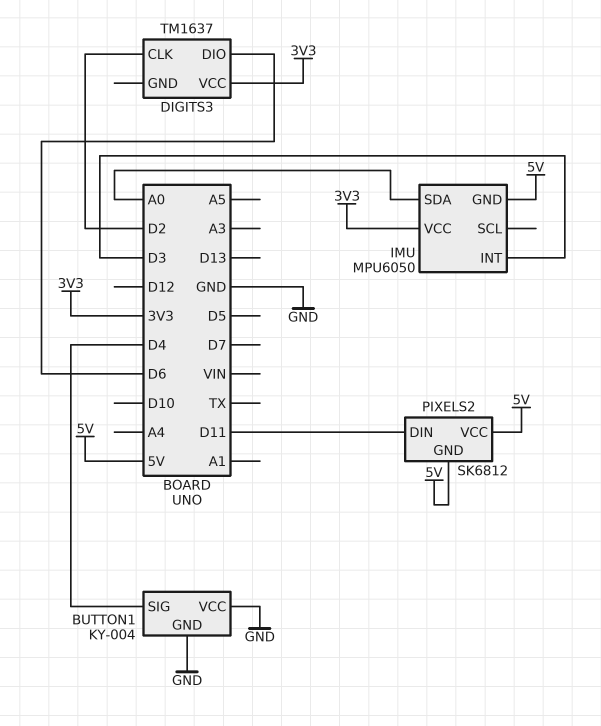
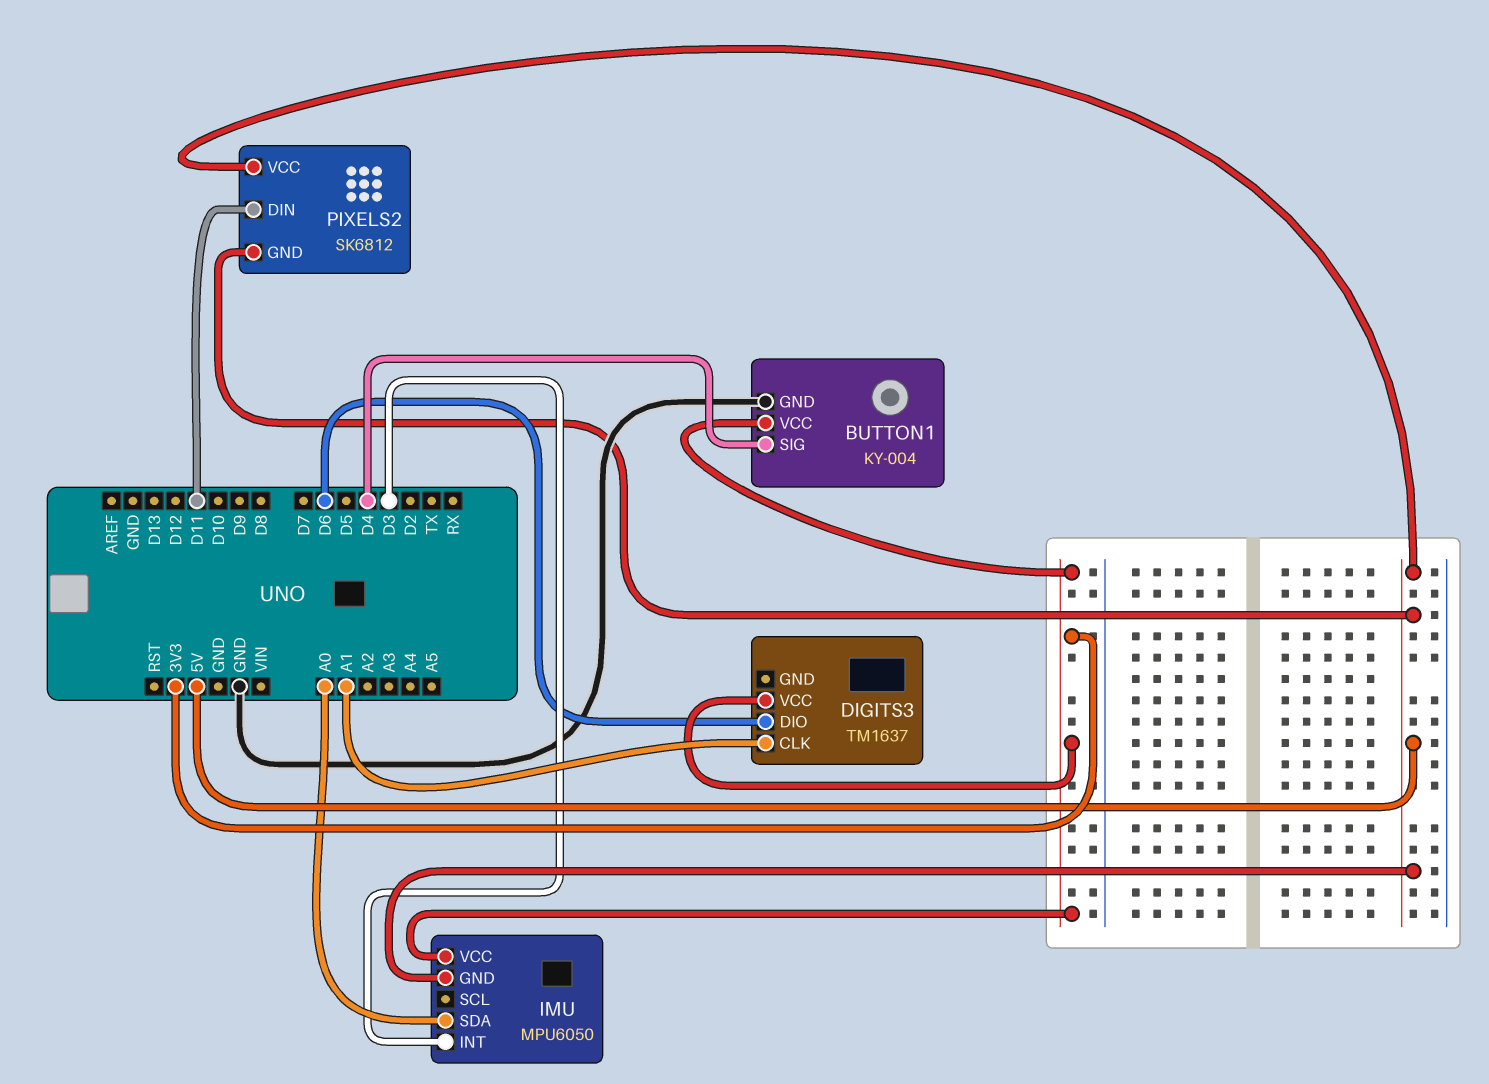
BUTTON1 pin VCC: GND -> 3V3
DIGITS3 pin CLK: D2 -> A1

